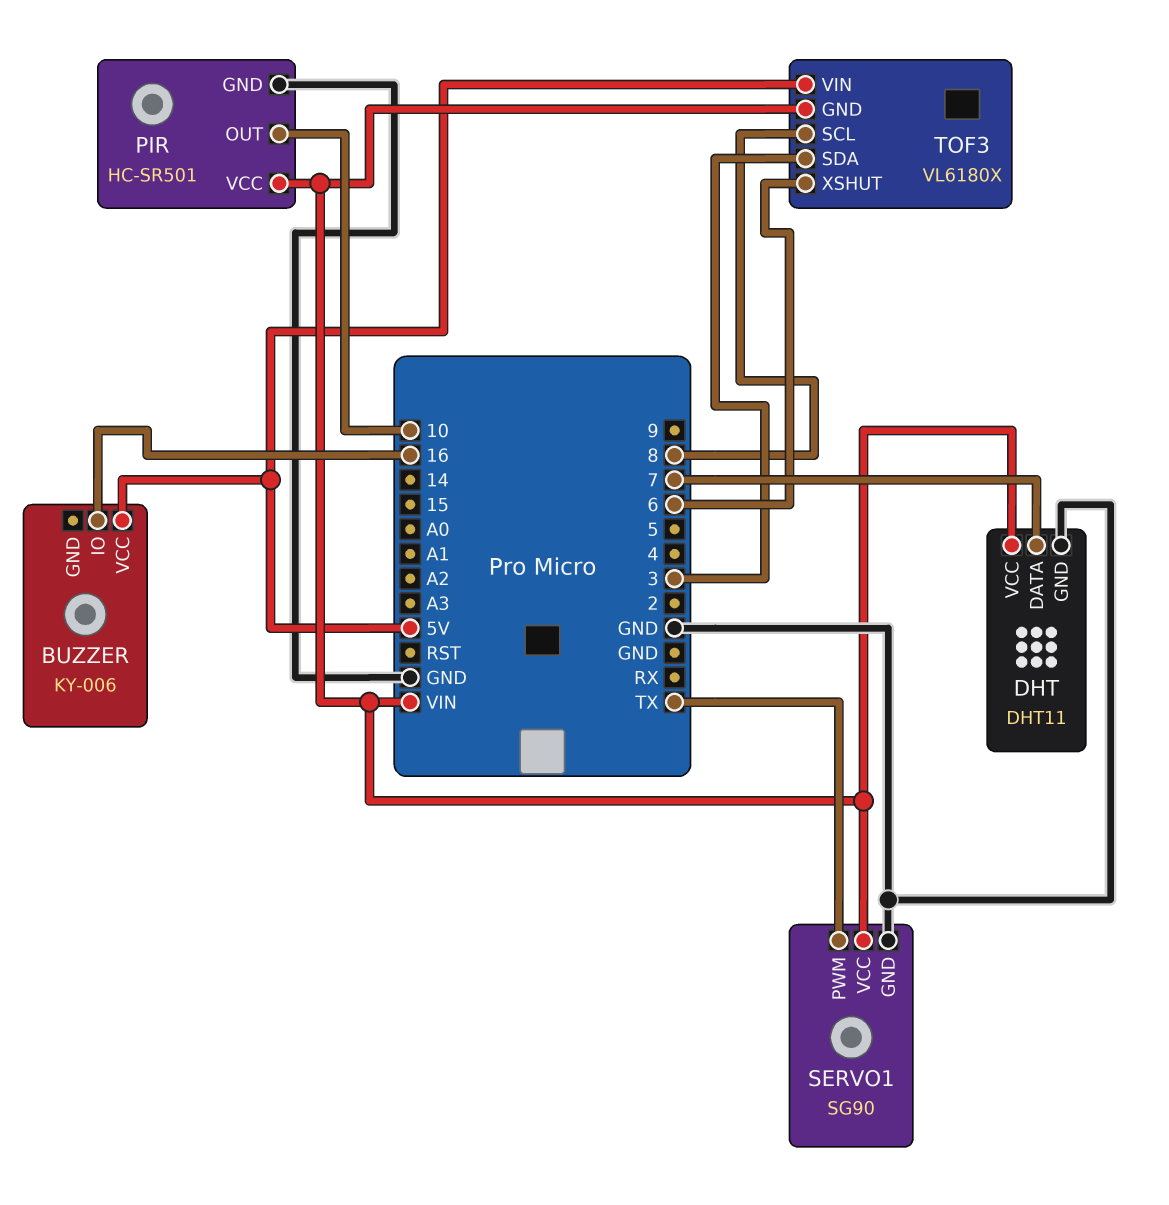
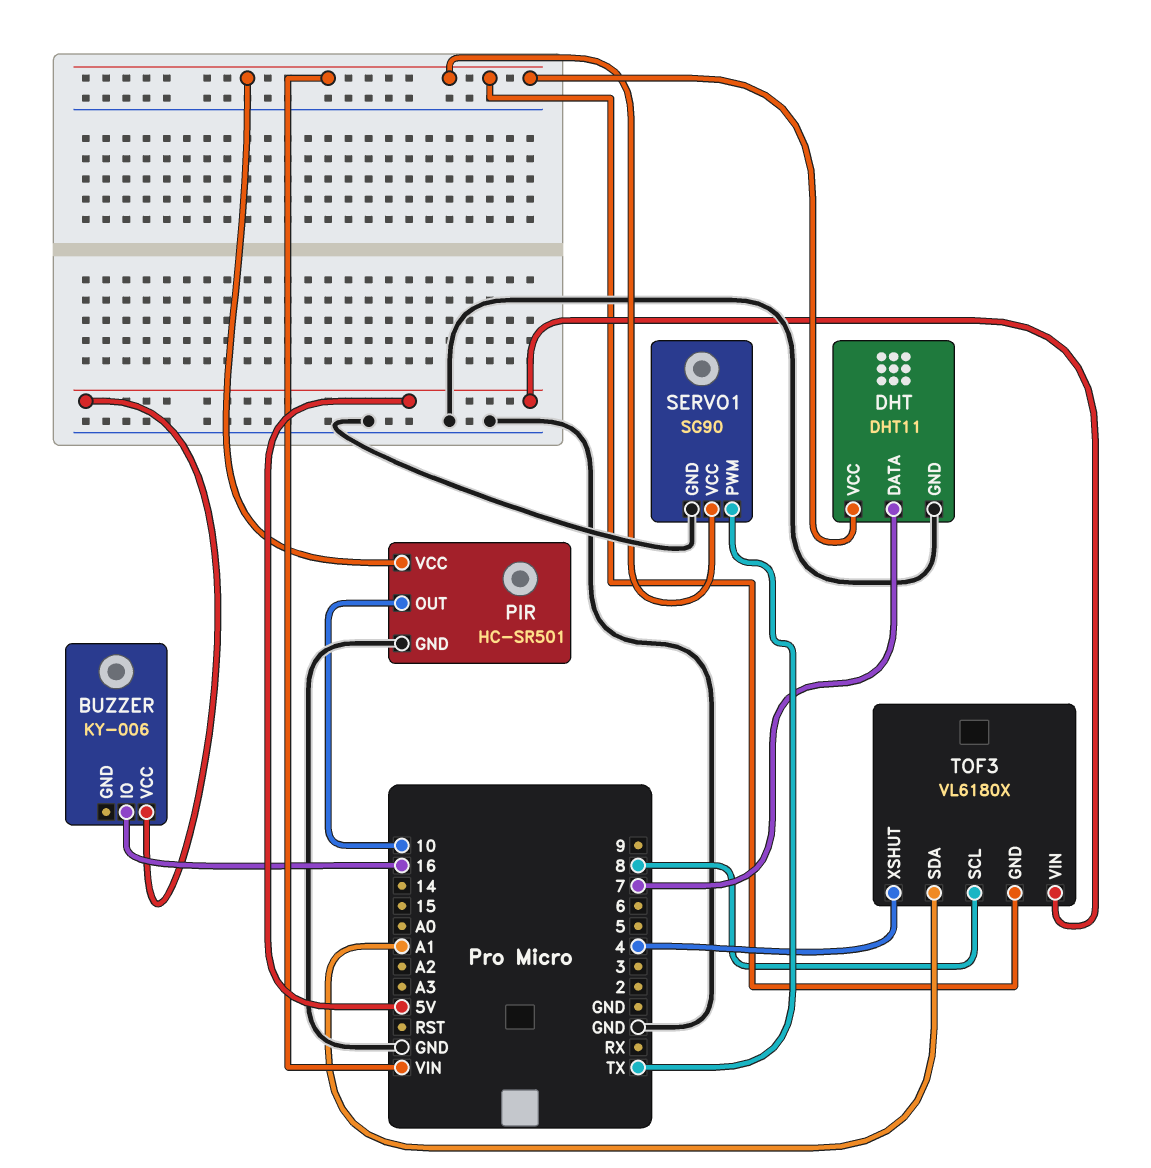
TOF3 pin SDA: 3 -> A1
TOF3 pin XSHUT: 6 -> 4

